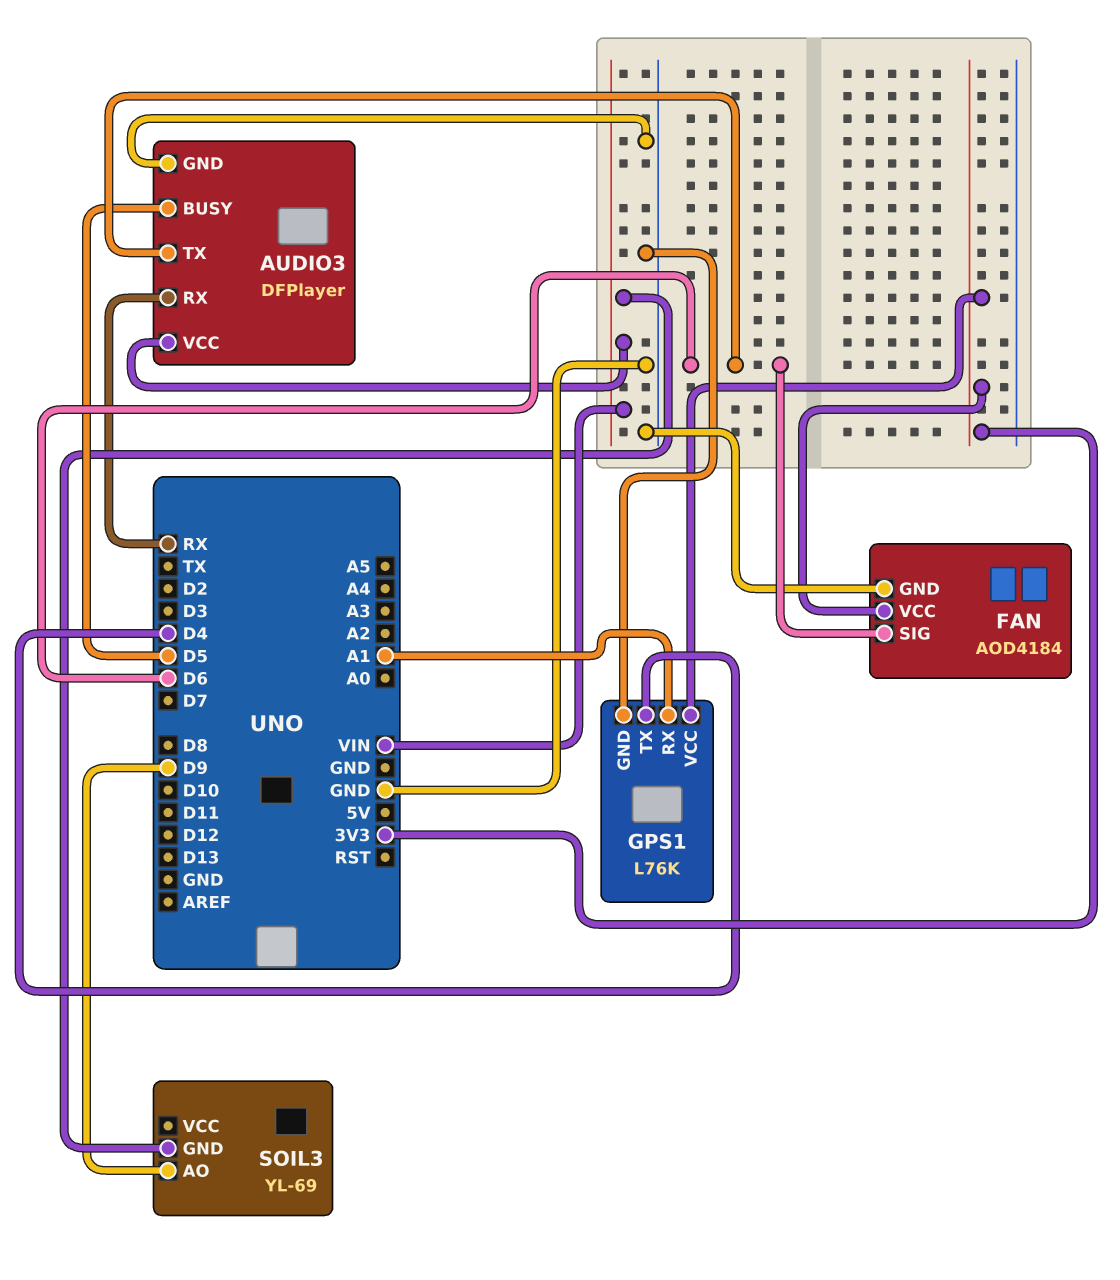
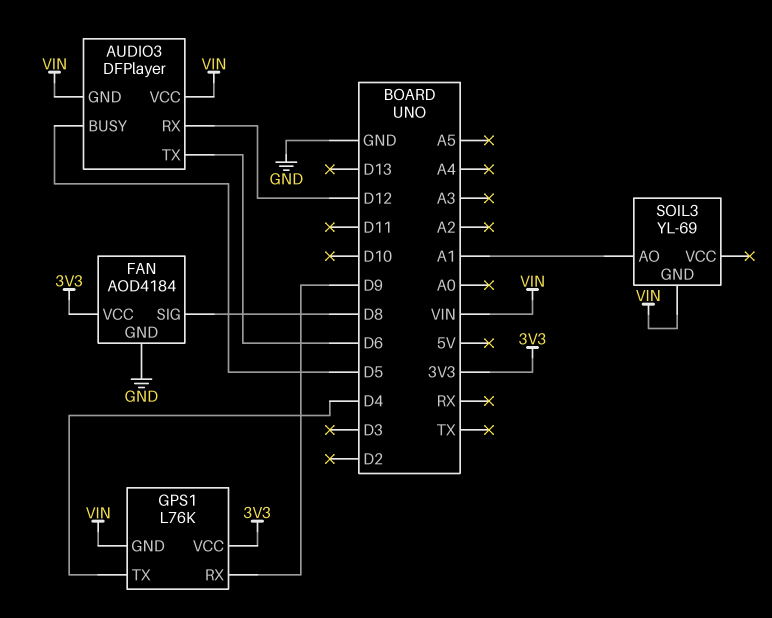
AUDIO3 pin GND: GND -> VIN
AUDIO3 pin RX: RX -> D12
FAN pin SIG: D6 -> D8
GPS1 pin GND: GND -> VIN
GPS1 pin RX: A1 -> D9
SOIL3 pin AO: D9 -> A1

